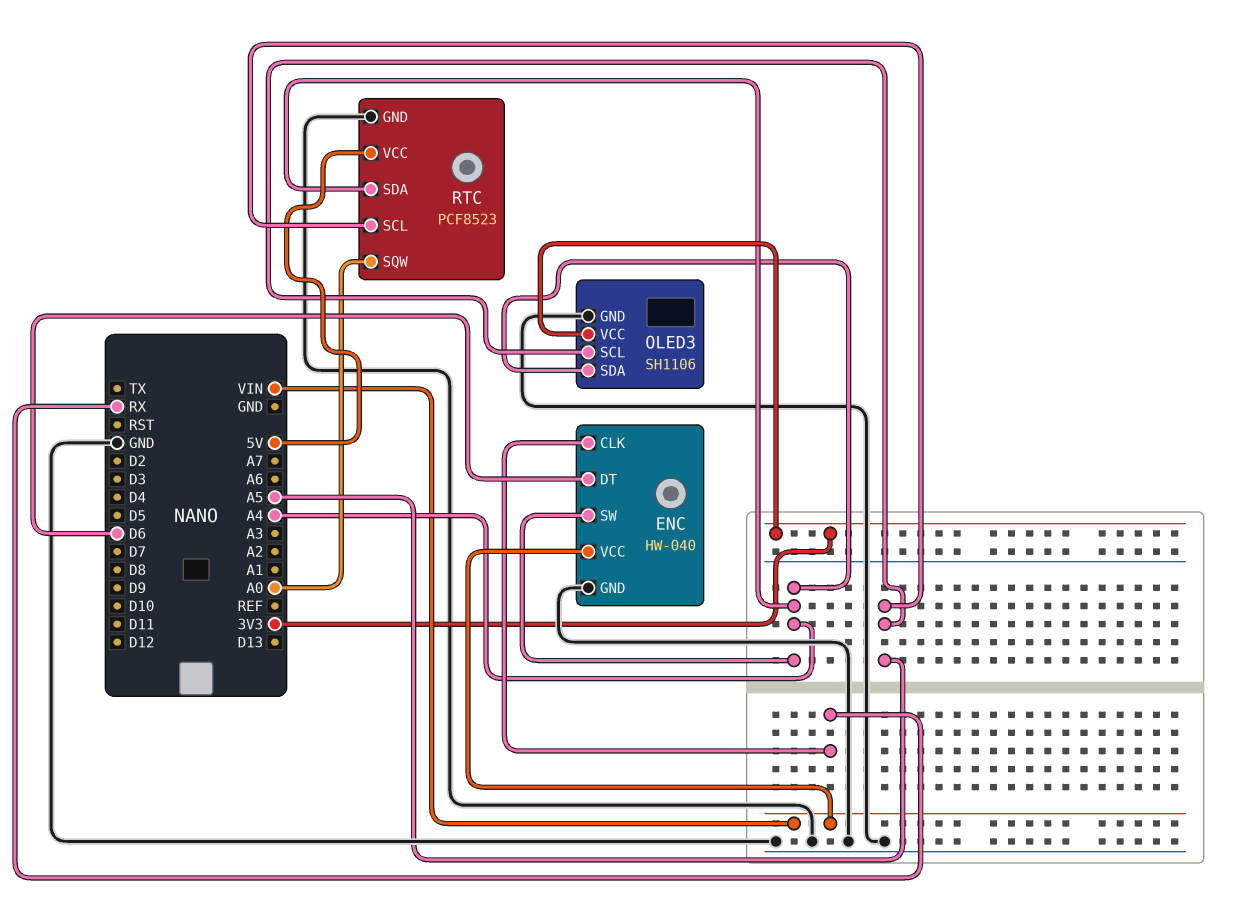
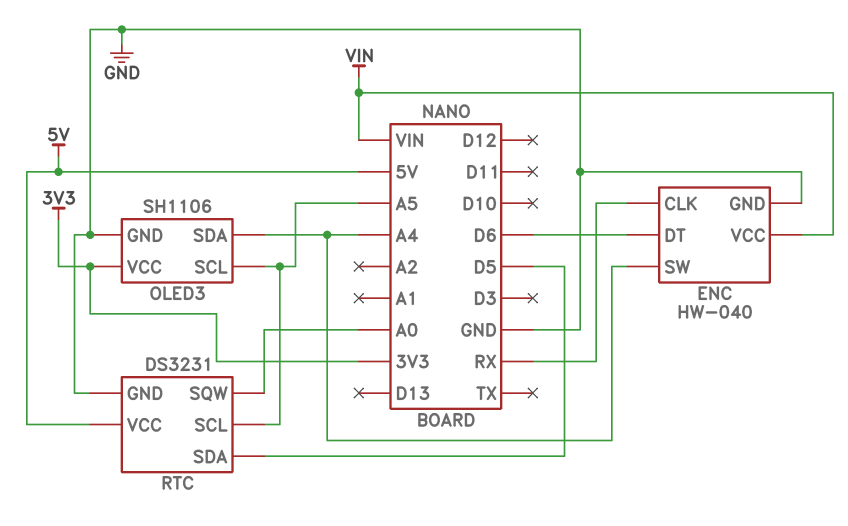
RTC: PCF8523 -> DS3231
RTC pin SDA: A4 -> D5

